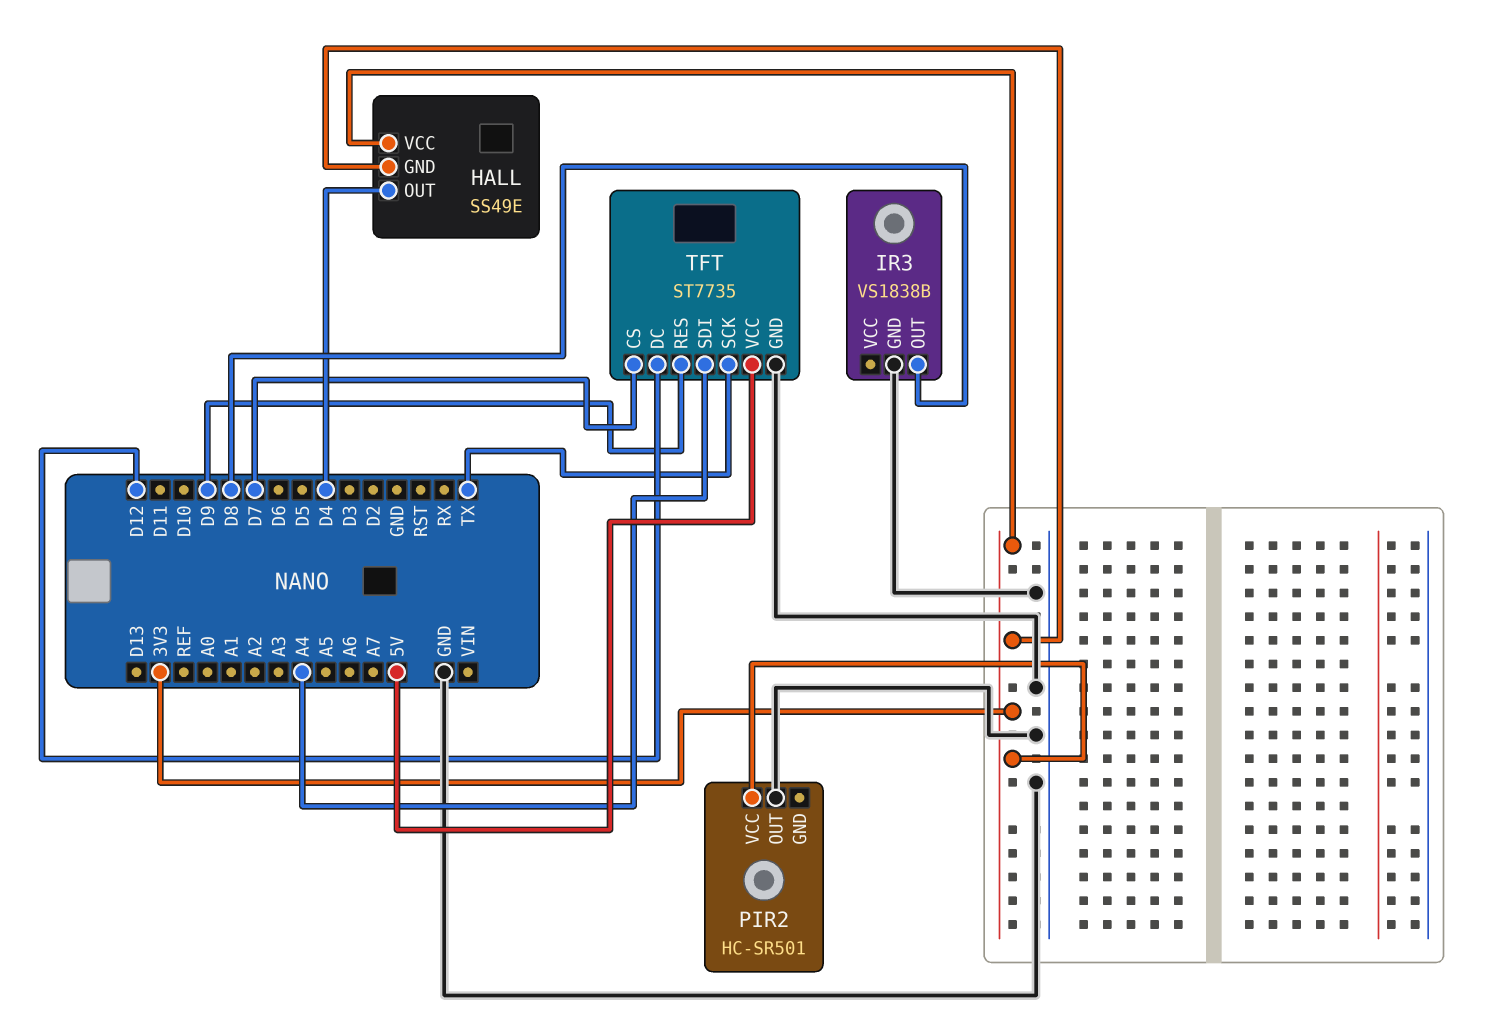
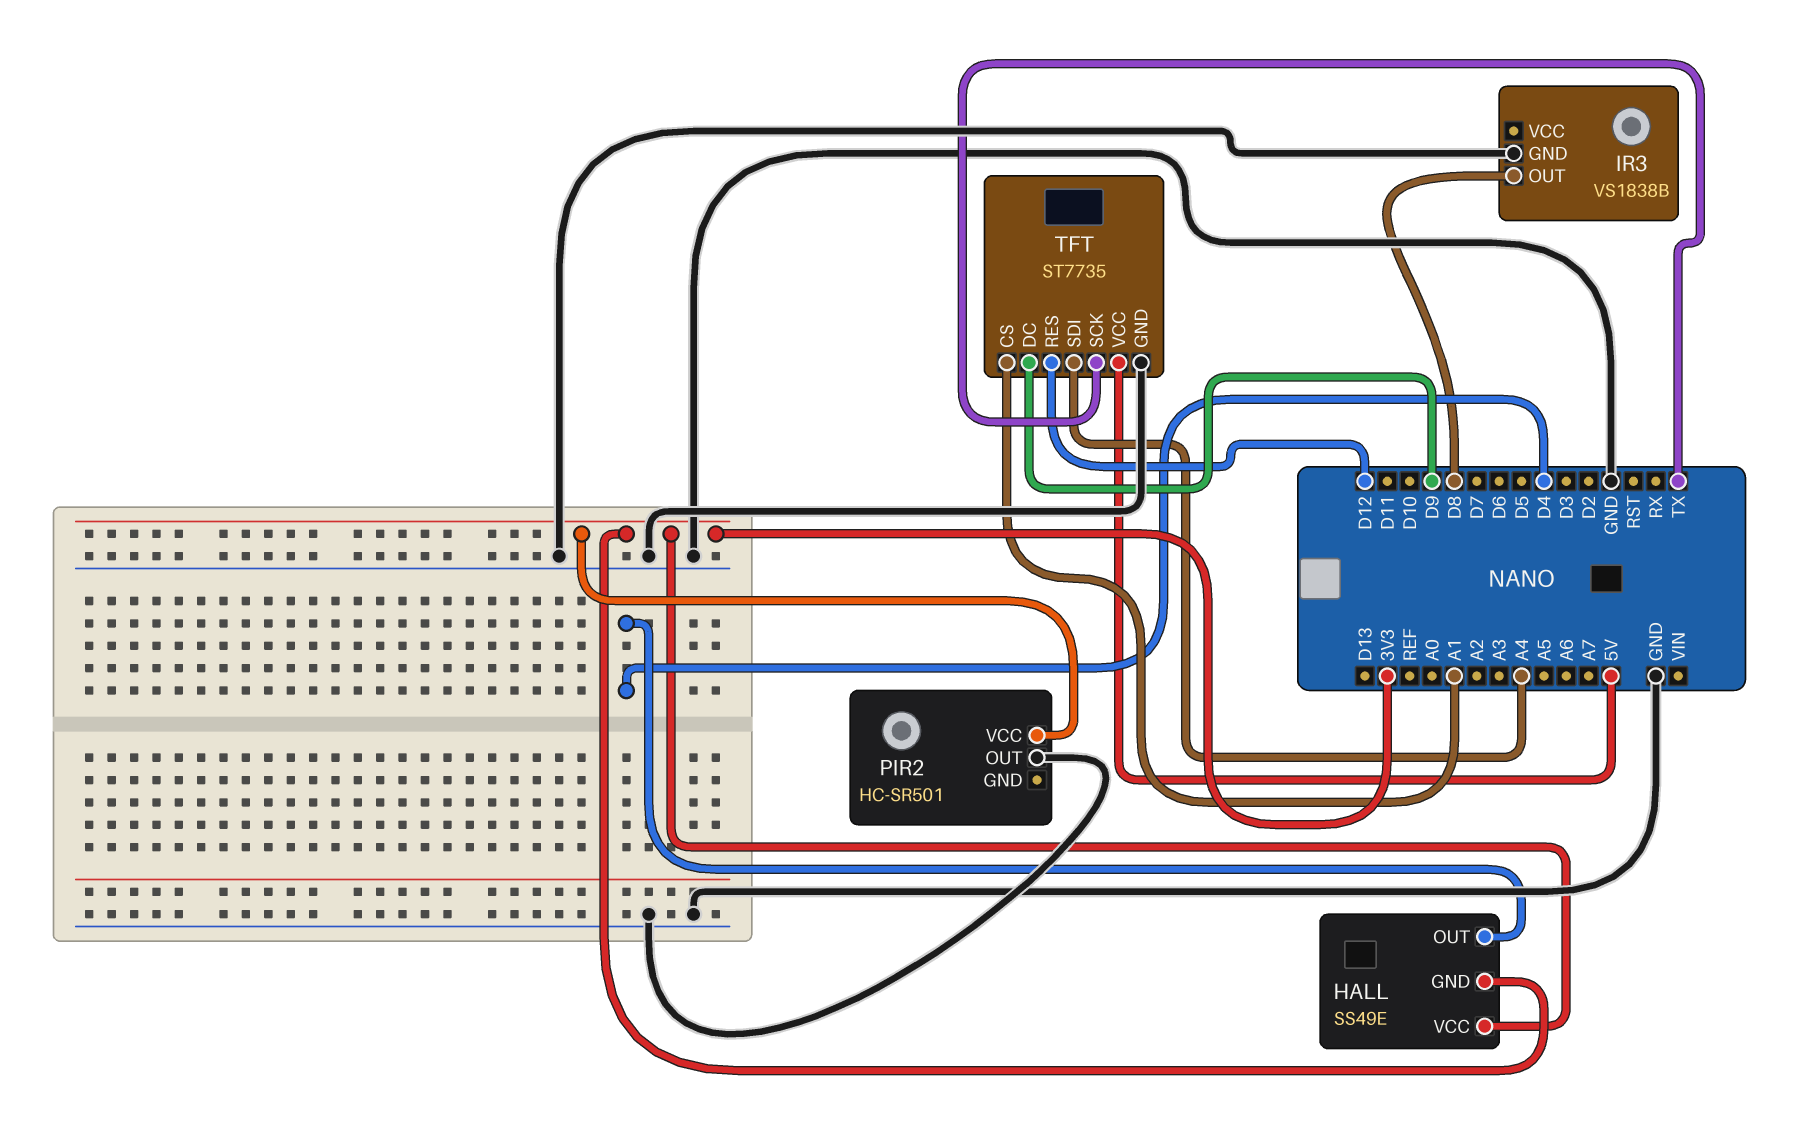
TFT pin CS: D7 -> A1
TFT pin DC: D12 -> D9
TFT pin RES: D9 -> D12

